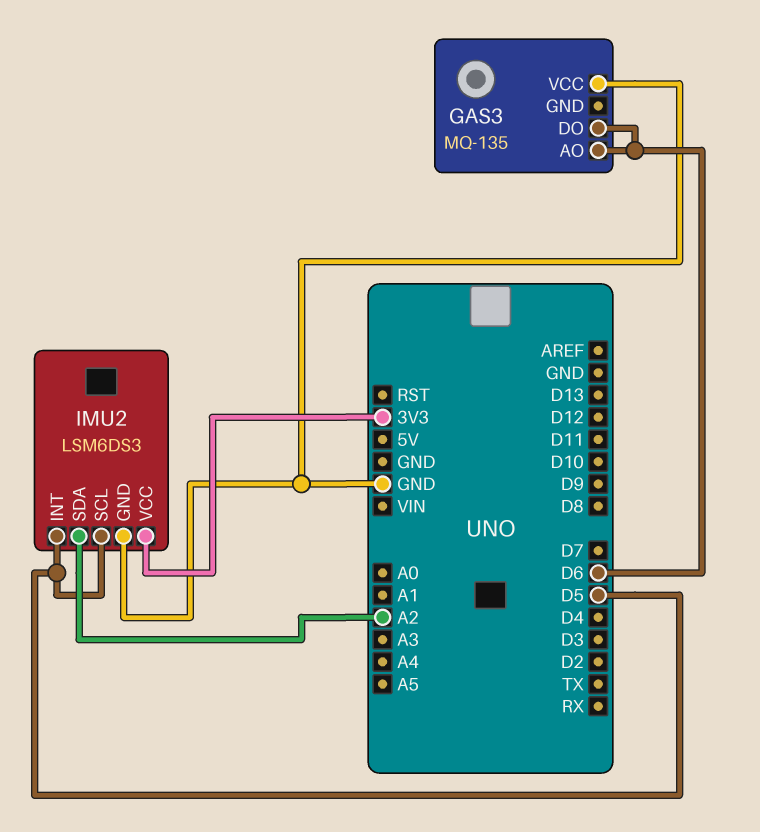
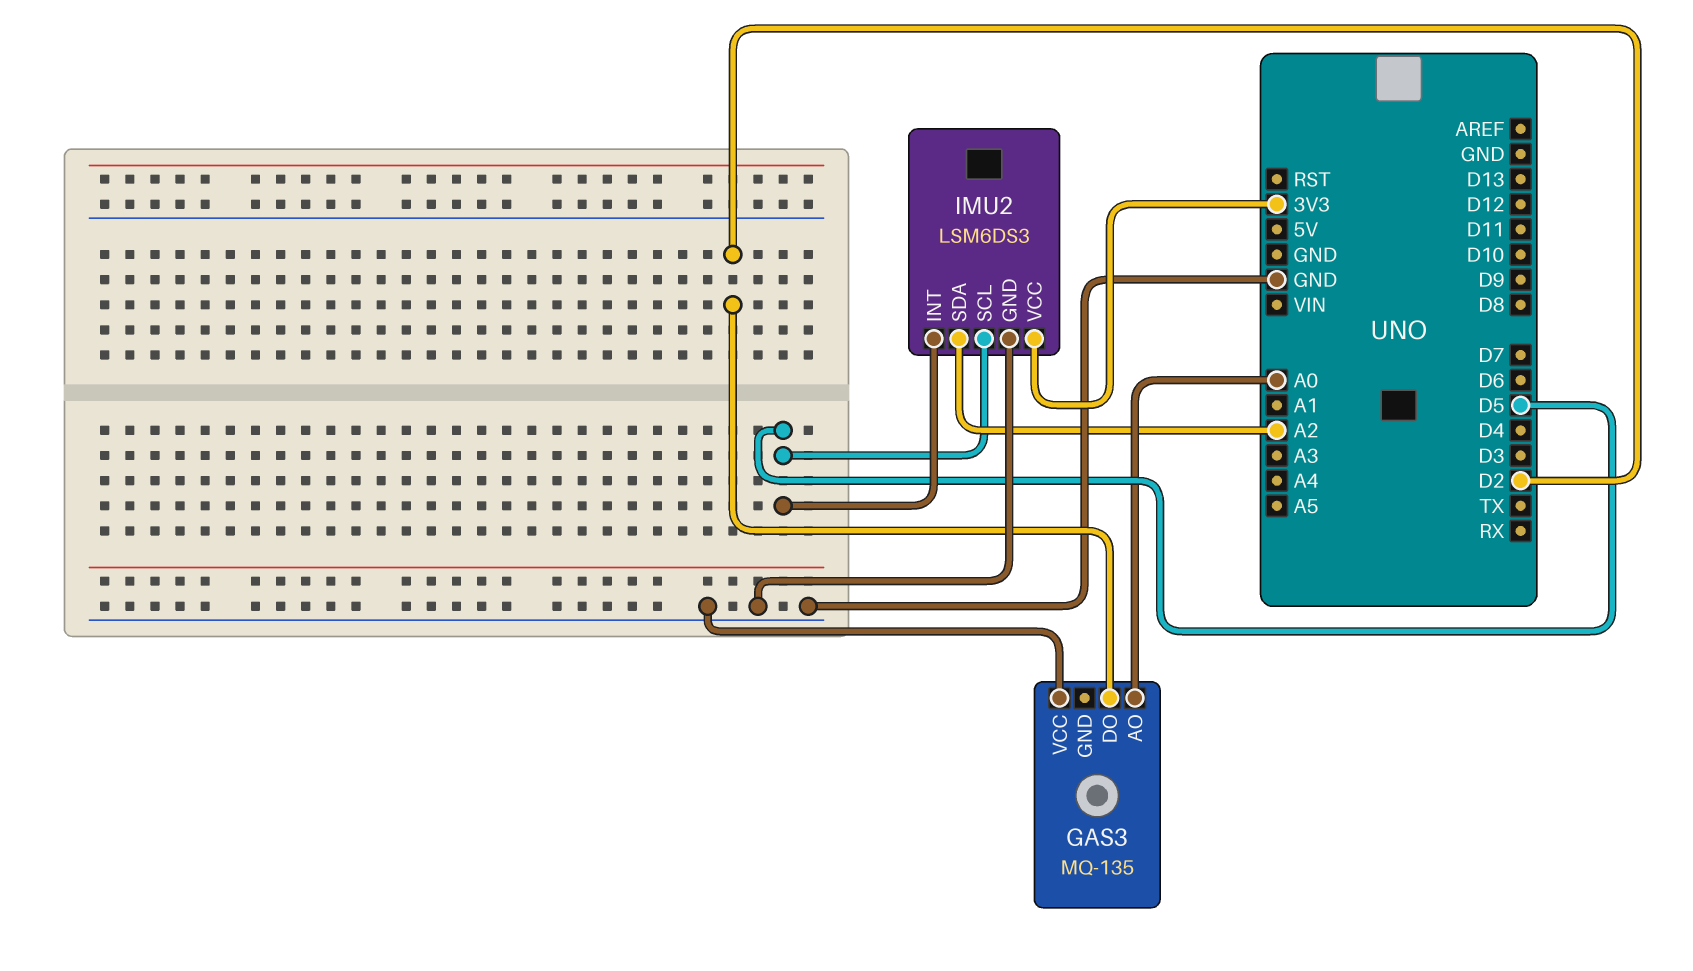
GAS3 pin AO: D6 -> A0
GAS3 pin DO: D6 -> D2

